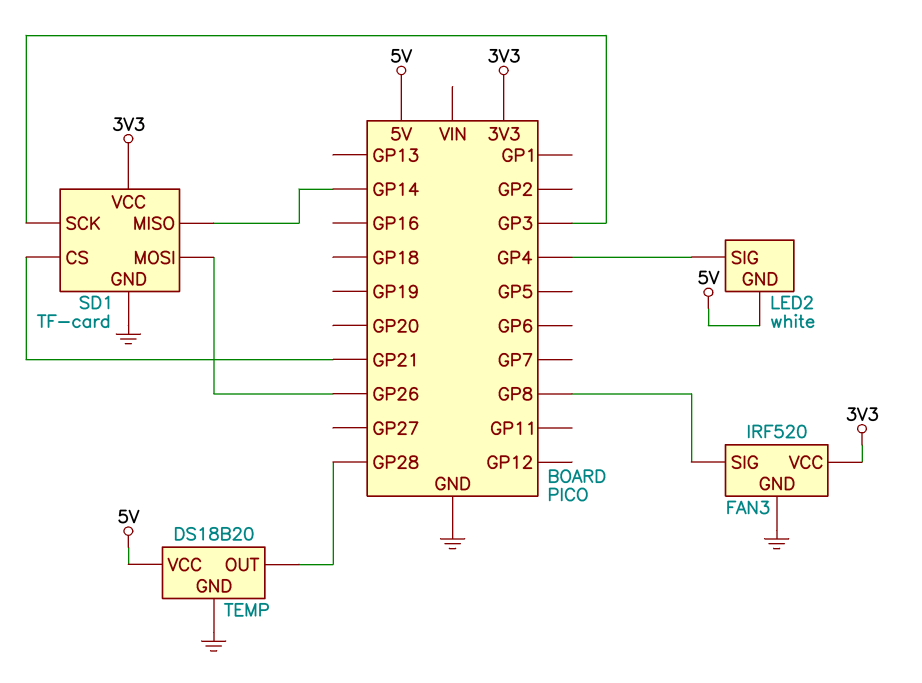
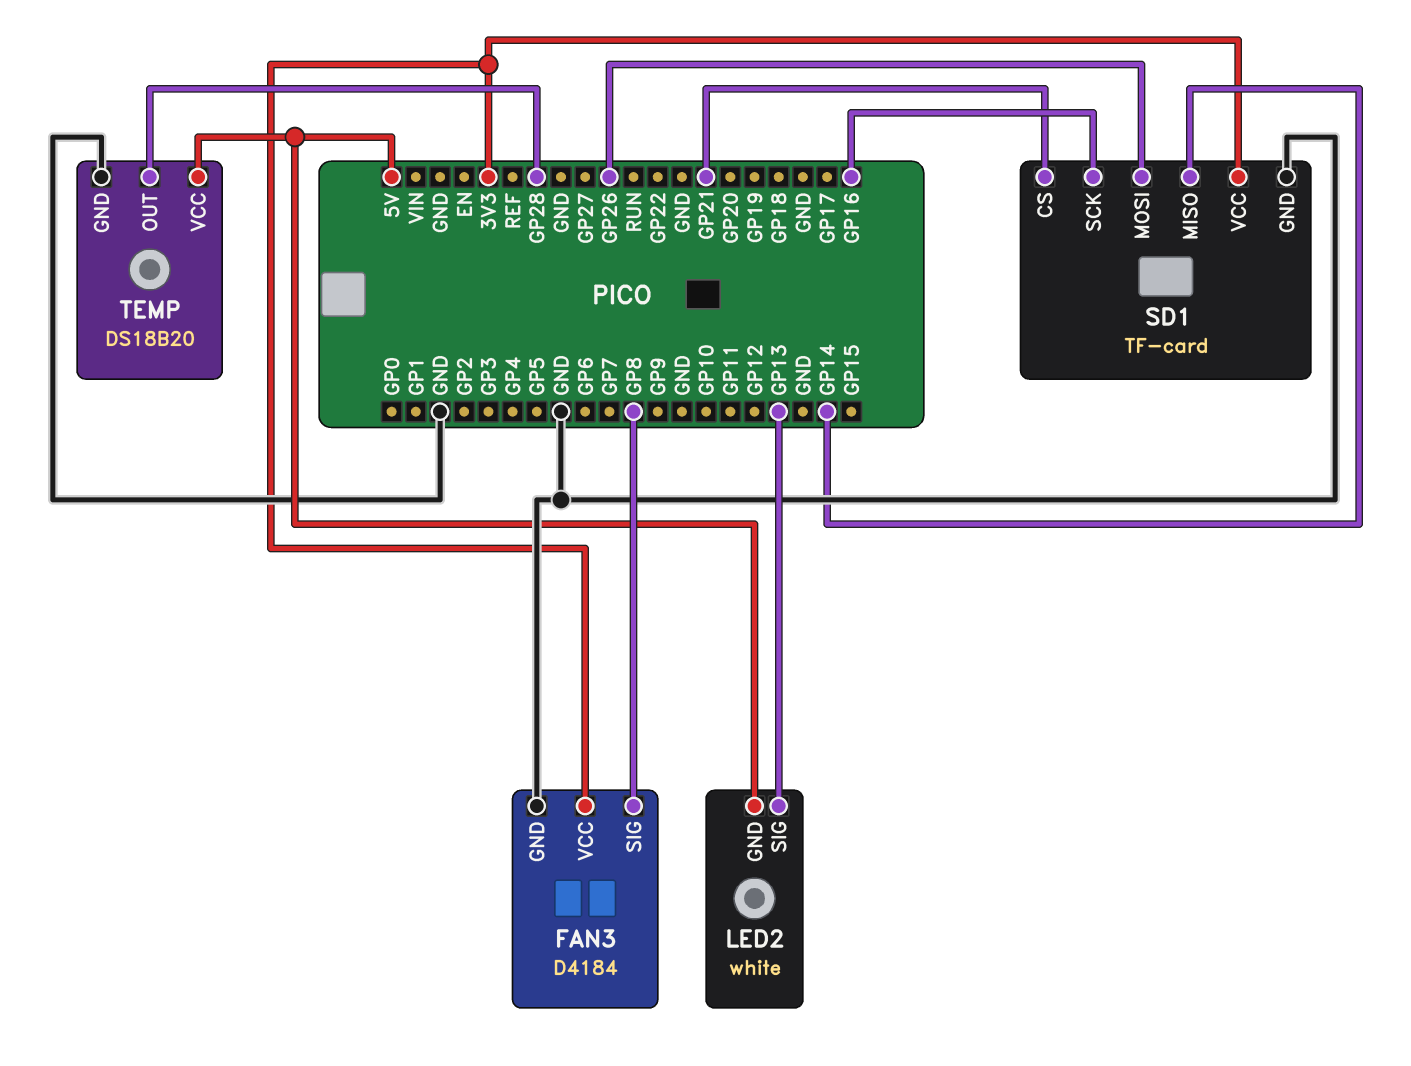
FAN3: IRF520 -> D4184
LED2 pin SIG: GP4 -> GP13
SD1 pin SCK: GP3 -> GP16

